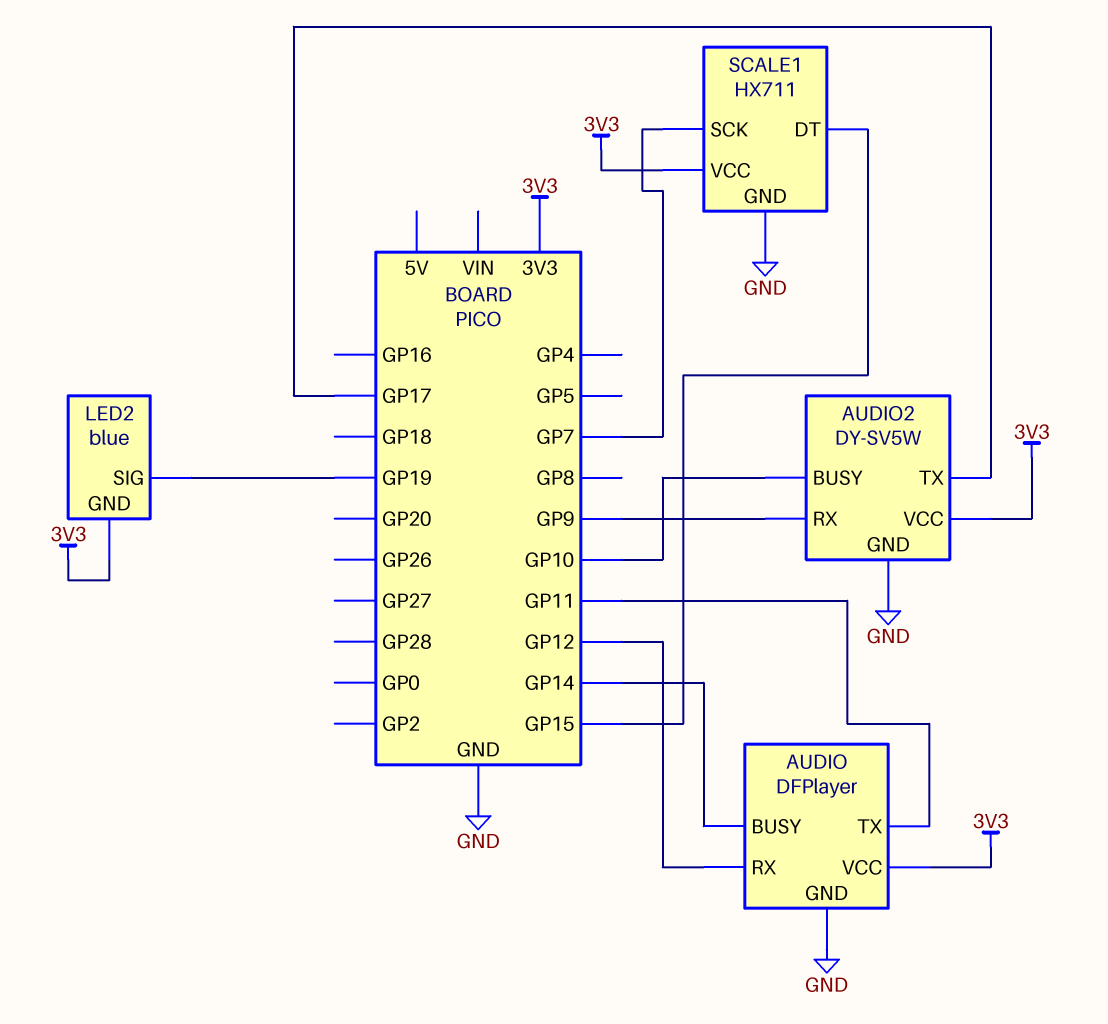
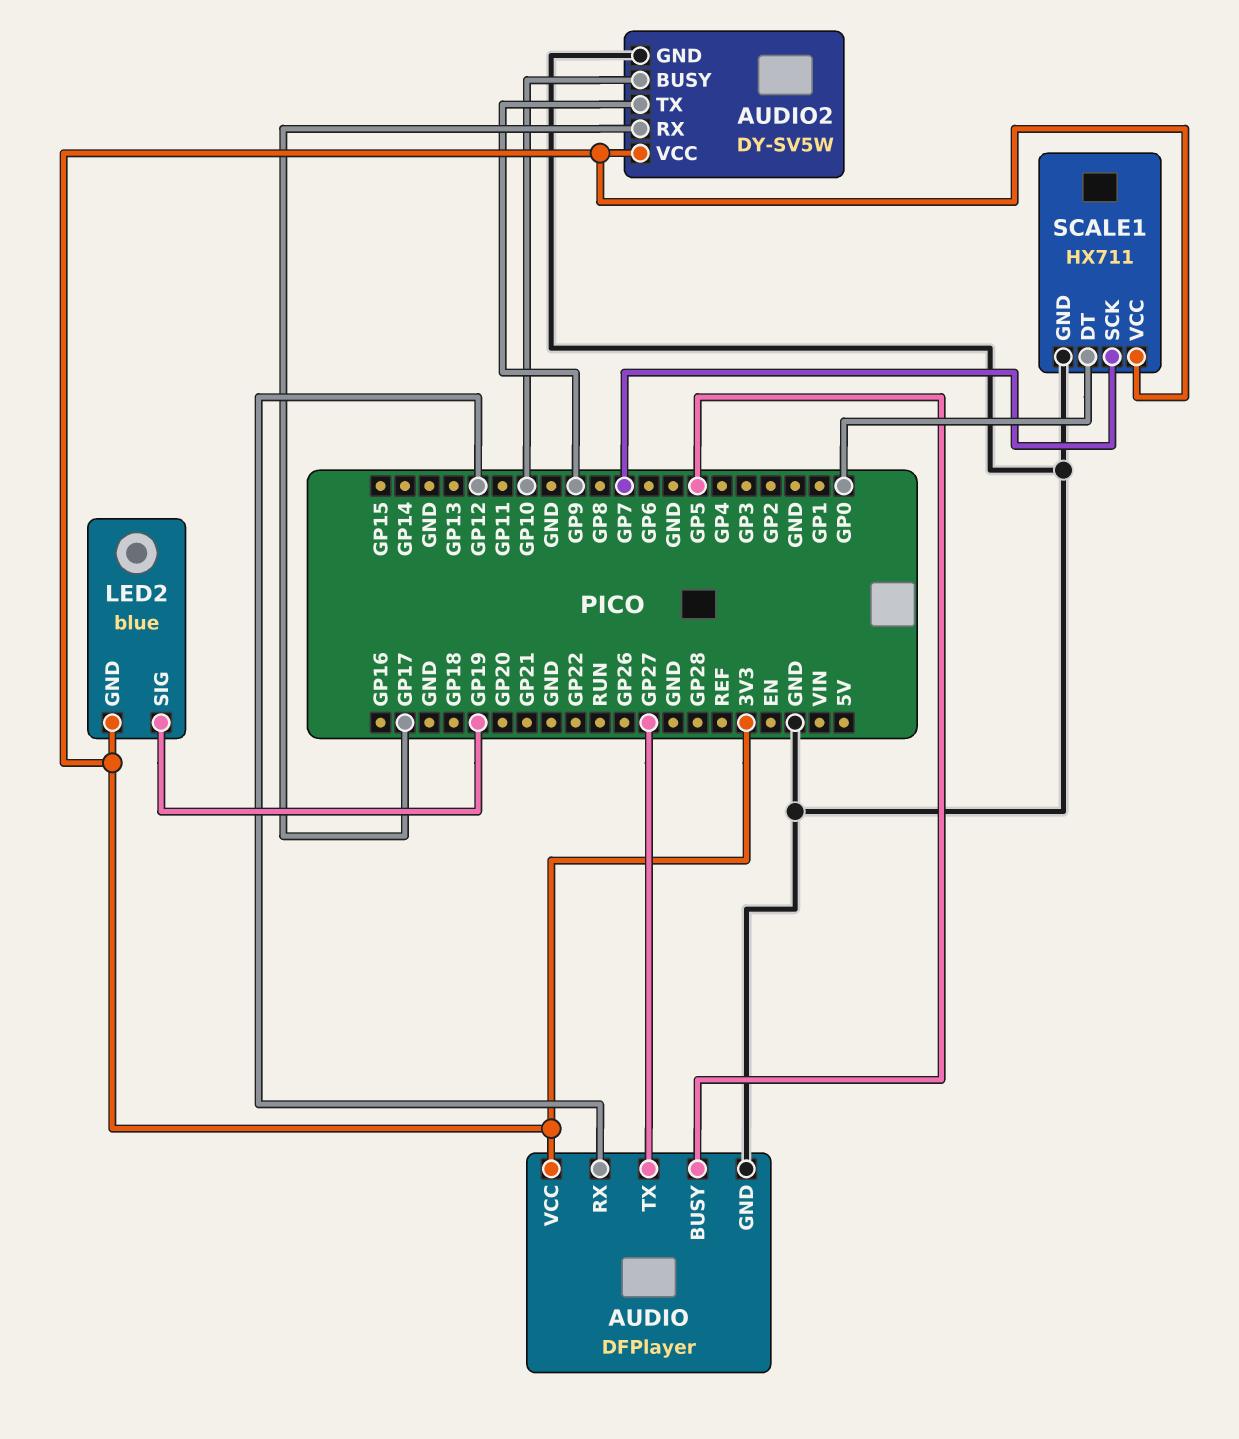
AUDIO pin BUSY: GP14 -> GP5
AUDIO pin TX: GP11 -> GP27
AUDIO2 pin RX: GP9 -> GP17
AUDIO2 pin TX: GP17 -> GP9
SCALE1 pin DT: GP15 -> GP0

